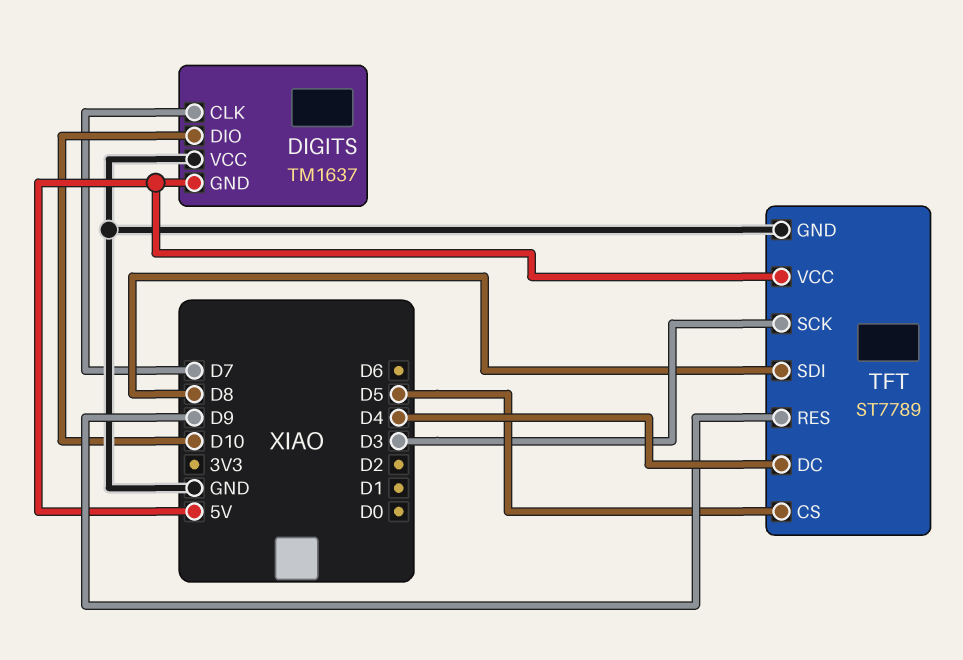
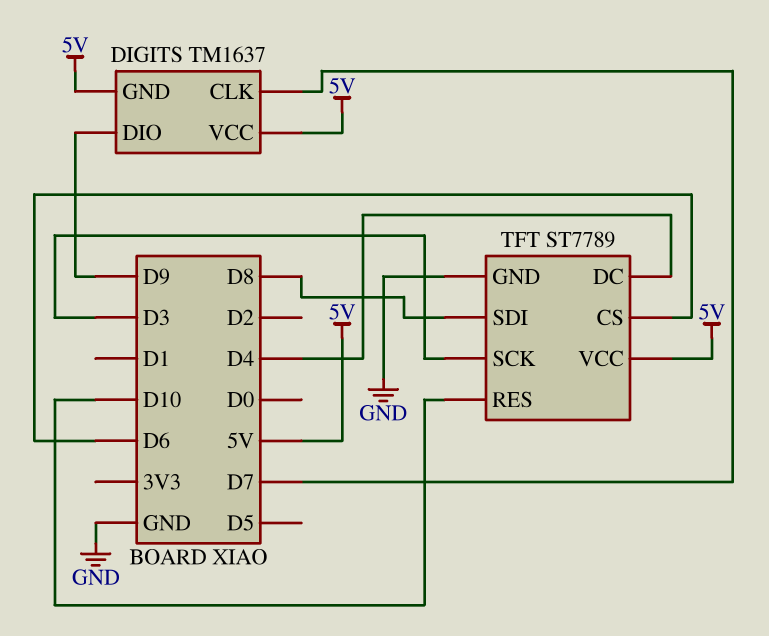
DIGITS pin DIO: D10 -> D9
DIGITS pin VCC: GND -> 5V
TFT pin CS: D5 -> D6
TFT pin RES: D9 -> D10

